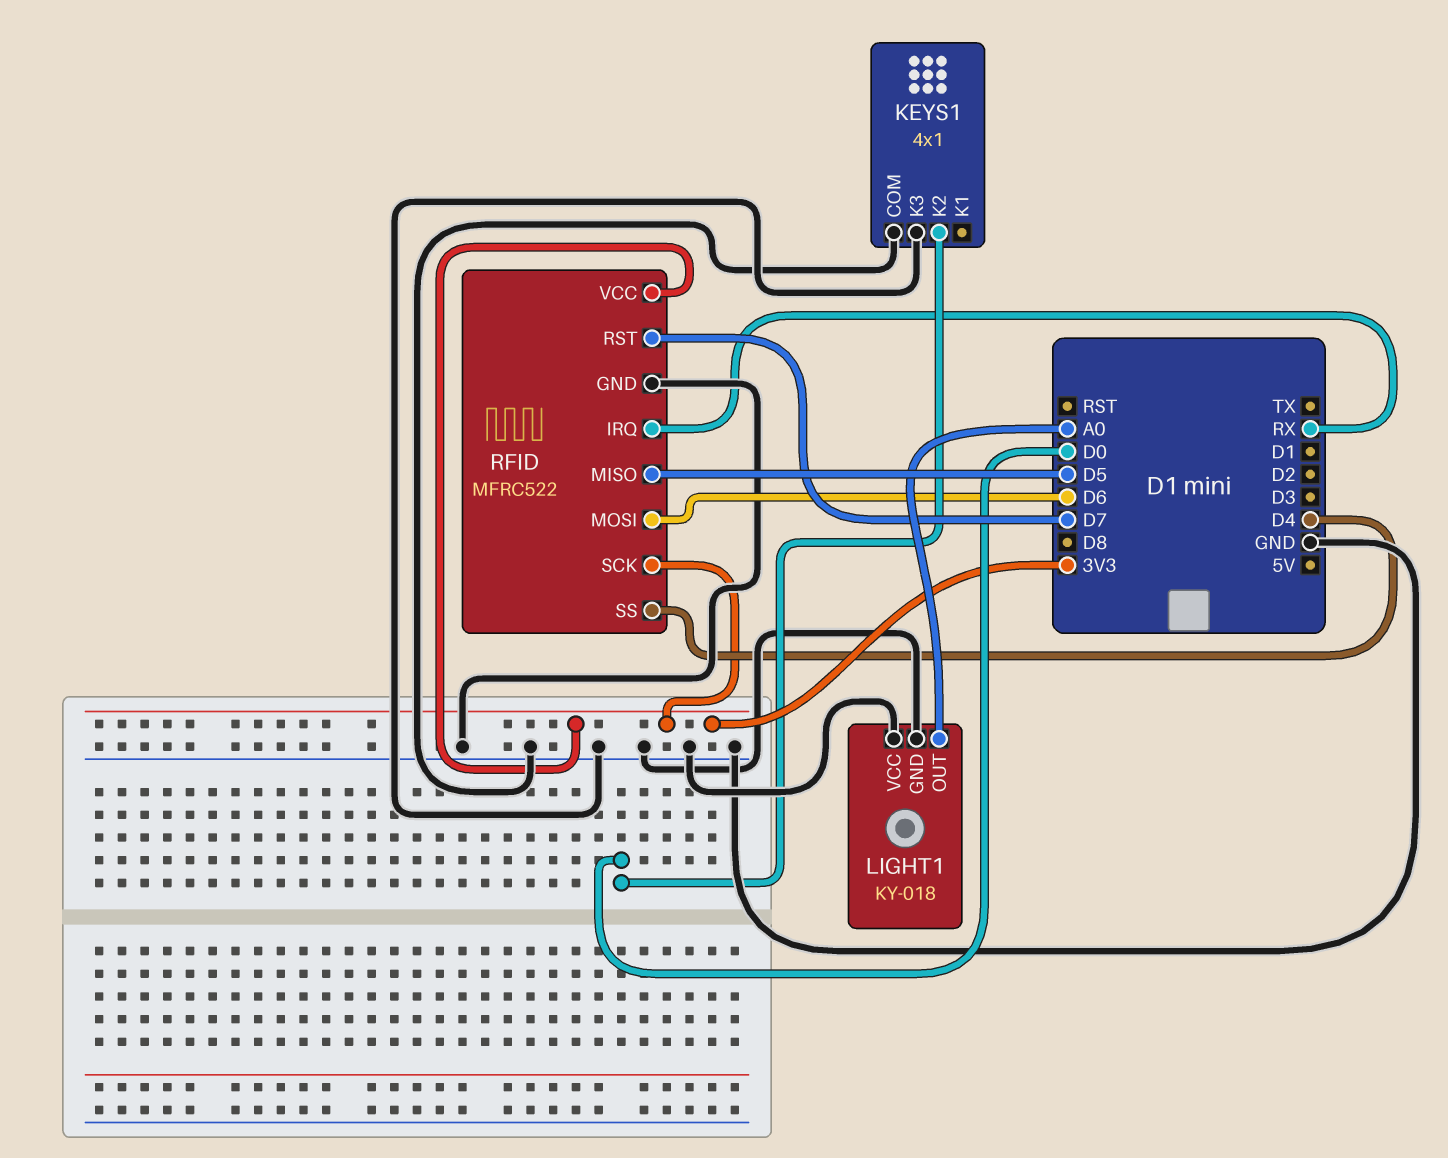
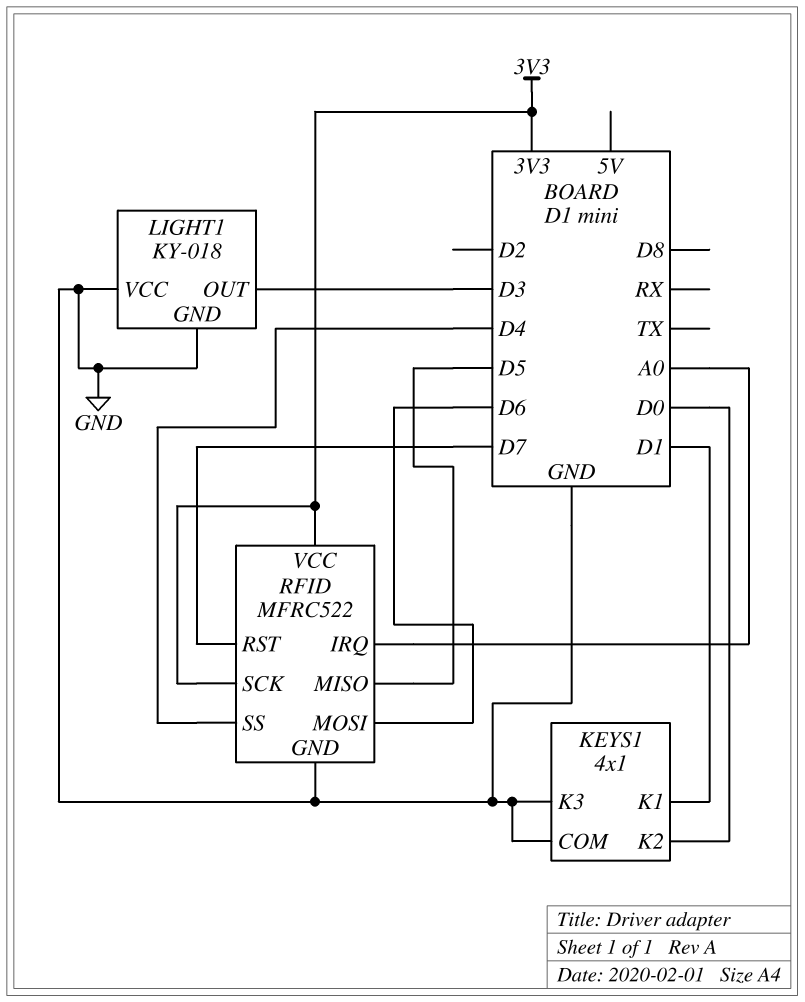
KEYS1 pin K1: none -> D1
LIGHT1 pin OUT: A0 -> D3
RFID pin IRQ: RX -> A0

